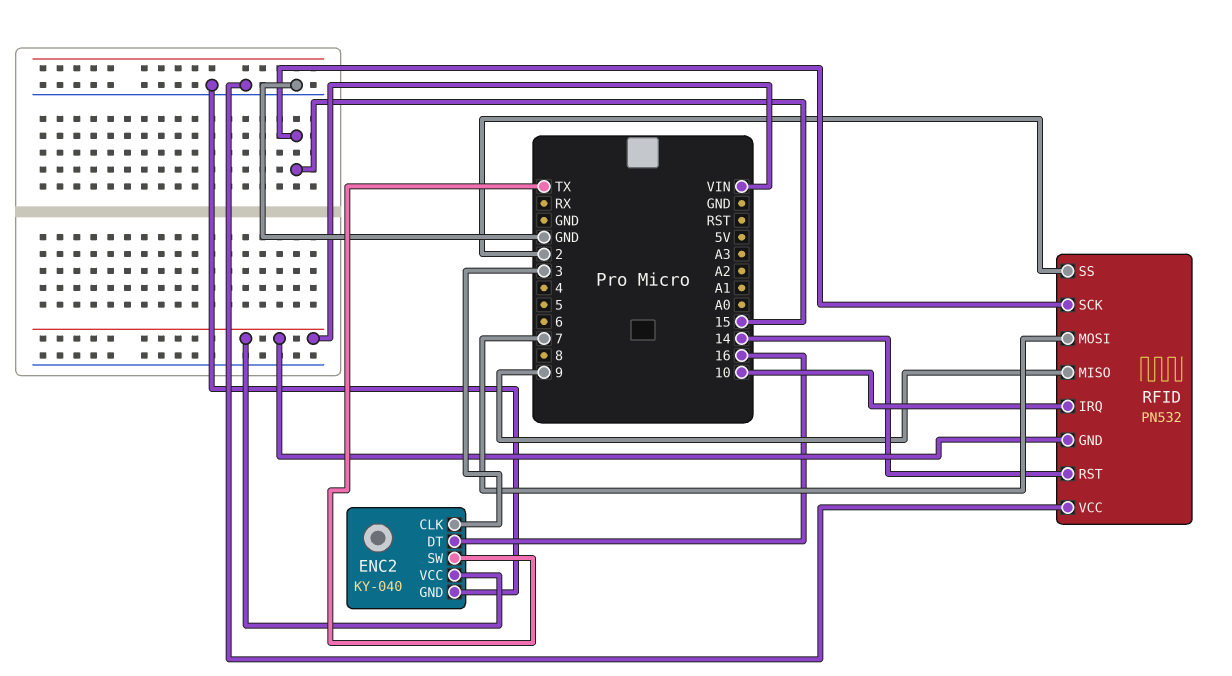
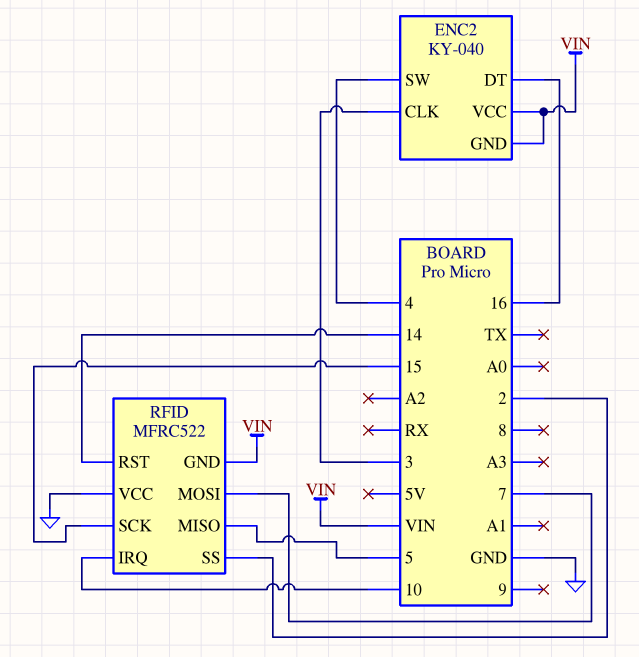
ENC2 pin GND: GND -> VIN
ENC2 pin SW: TX -> 4
RFID: PN532 -> MFRC522
RFID pin MISO: 9 -> 5

